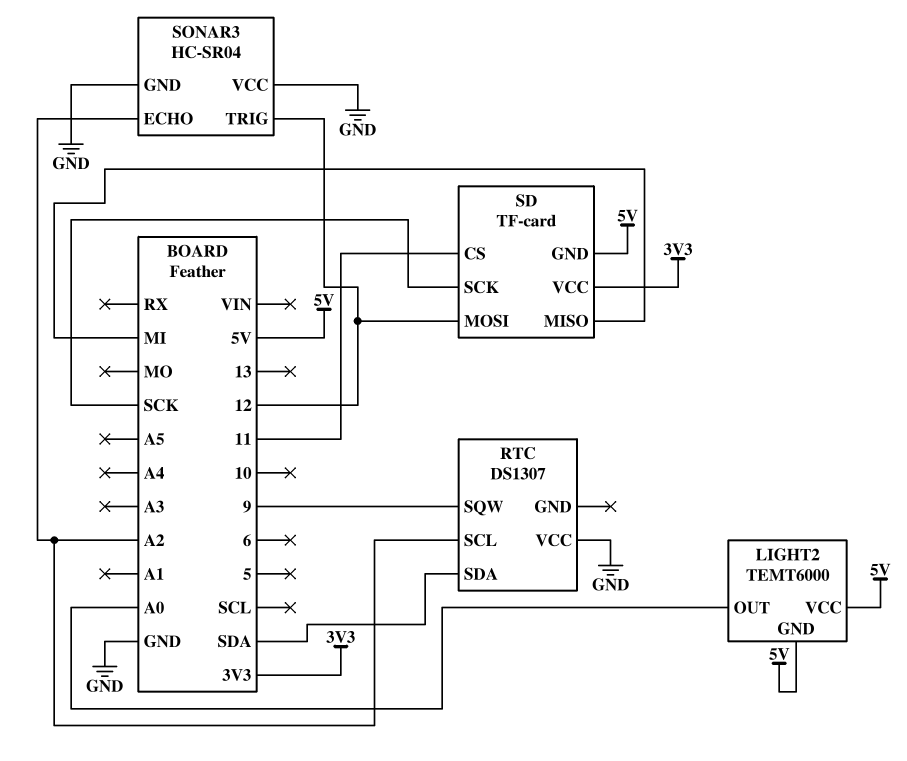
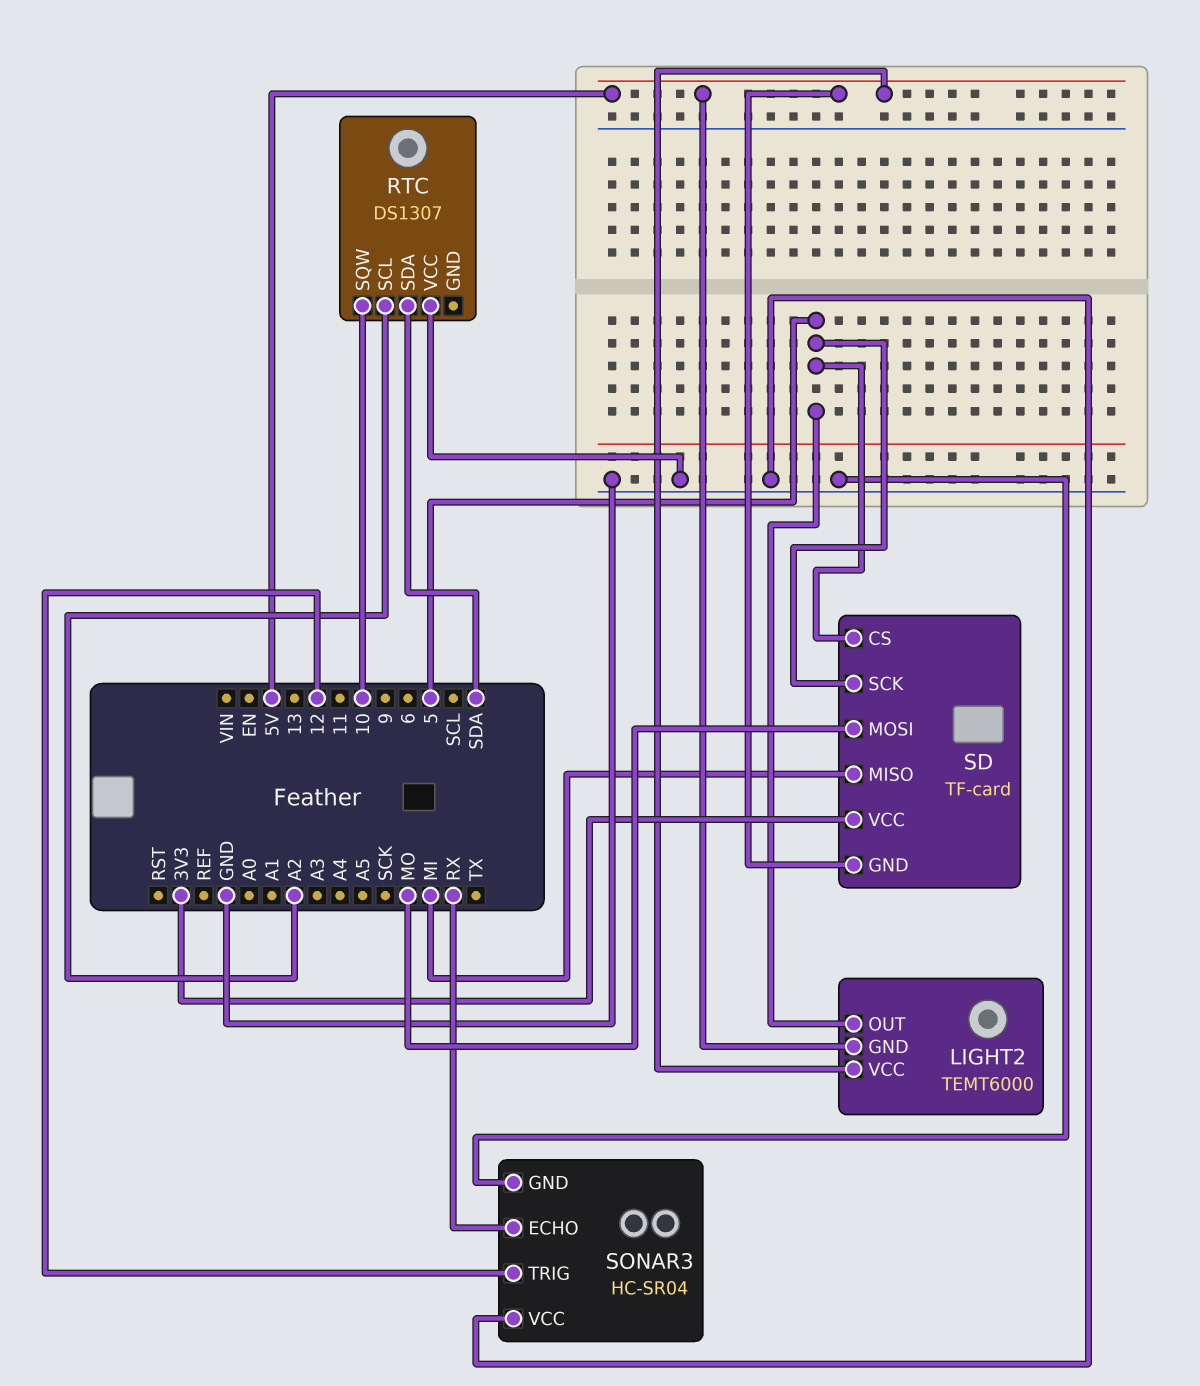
LIGHT2 pin OUT: A0 -> 5
RTC pin SQW: 9 -> 10
SD pin CS: 11 -> 5
SD pin MOSI: 12 -> MO
SD pin SCK: SCK -> 5
SONAR3 pin ECHO: A2 -> RX

